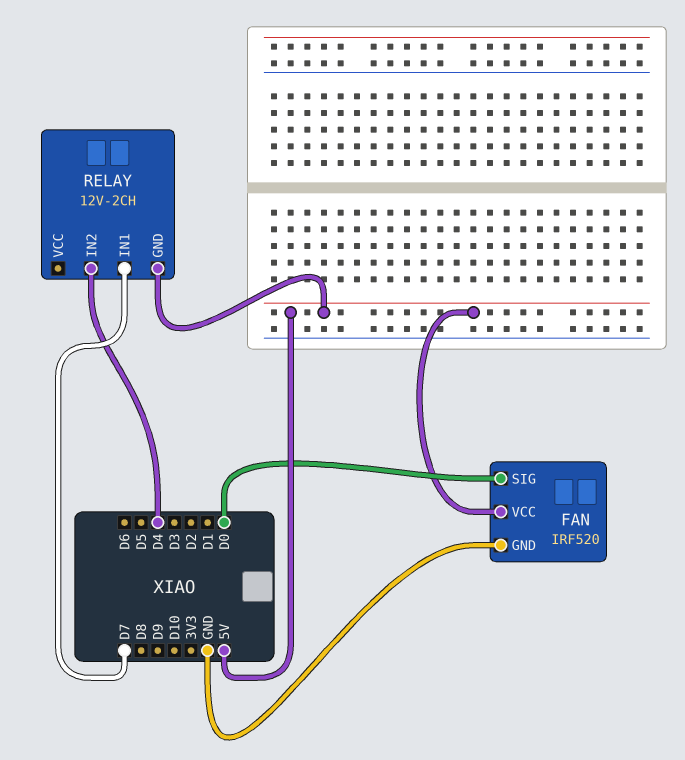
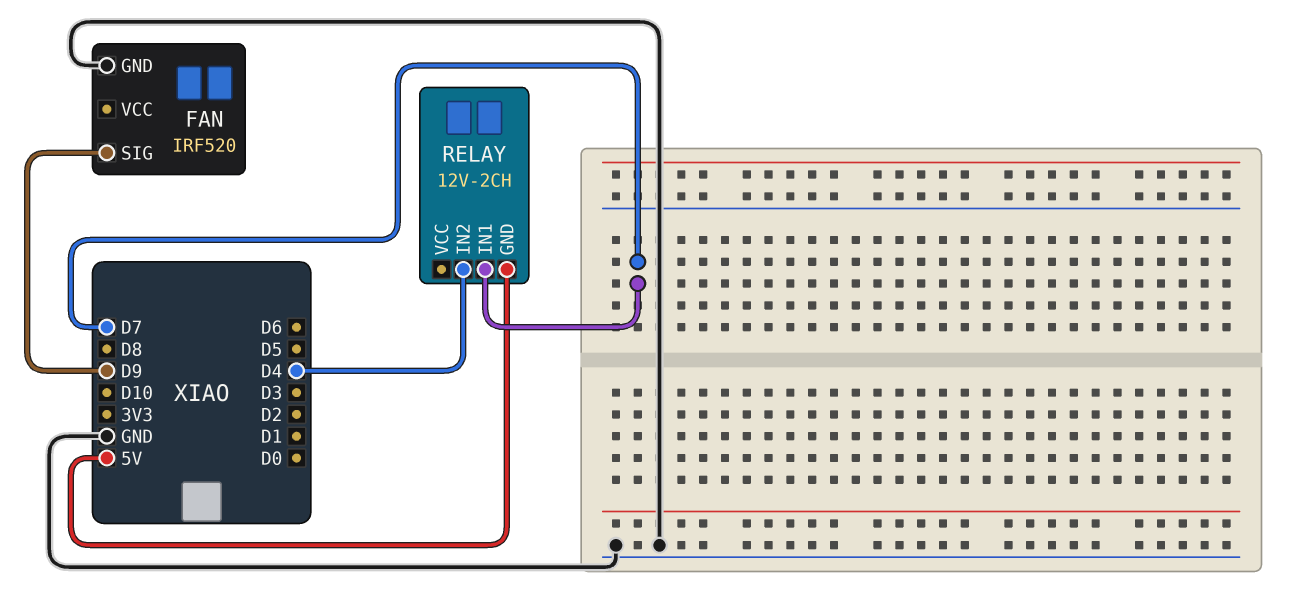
FAN pin SIG: D0 -> D9
FAN pin VCC: 5V -> none

